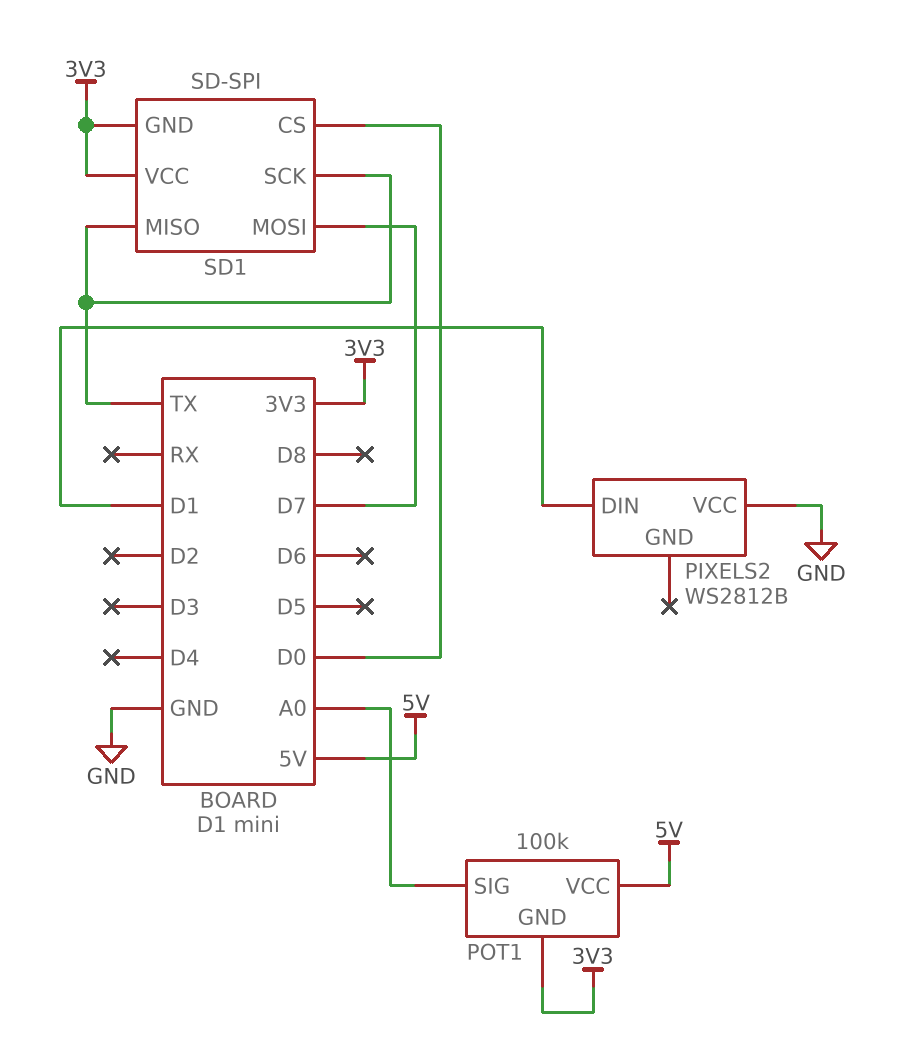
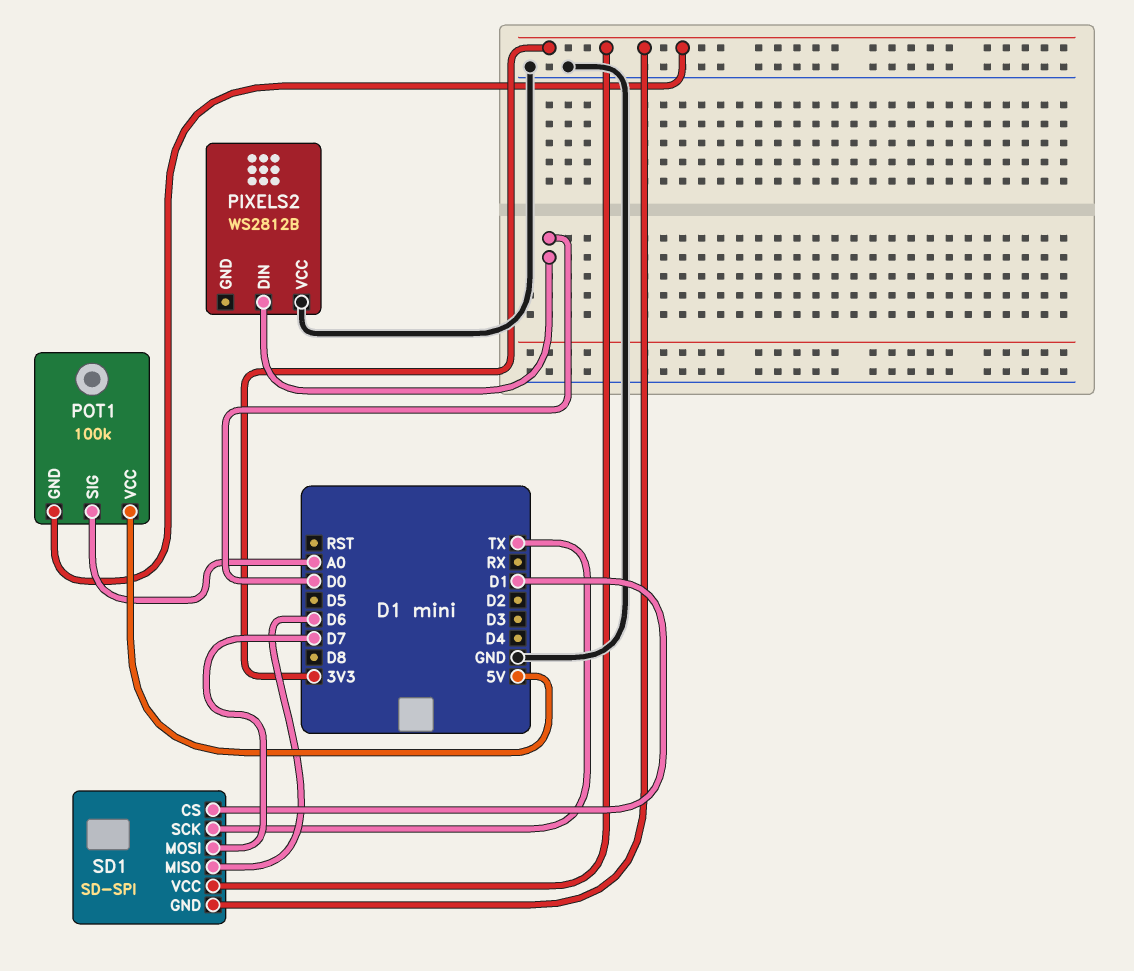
PIXELS2 pin DIN: D1 -> D0
SD1 pin CS: D0 -> D1
SD1 pin MISO: TX -> D6

